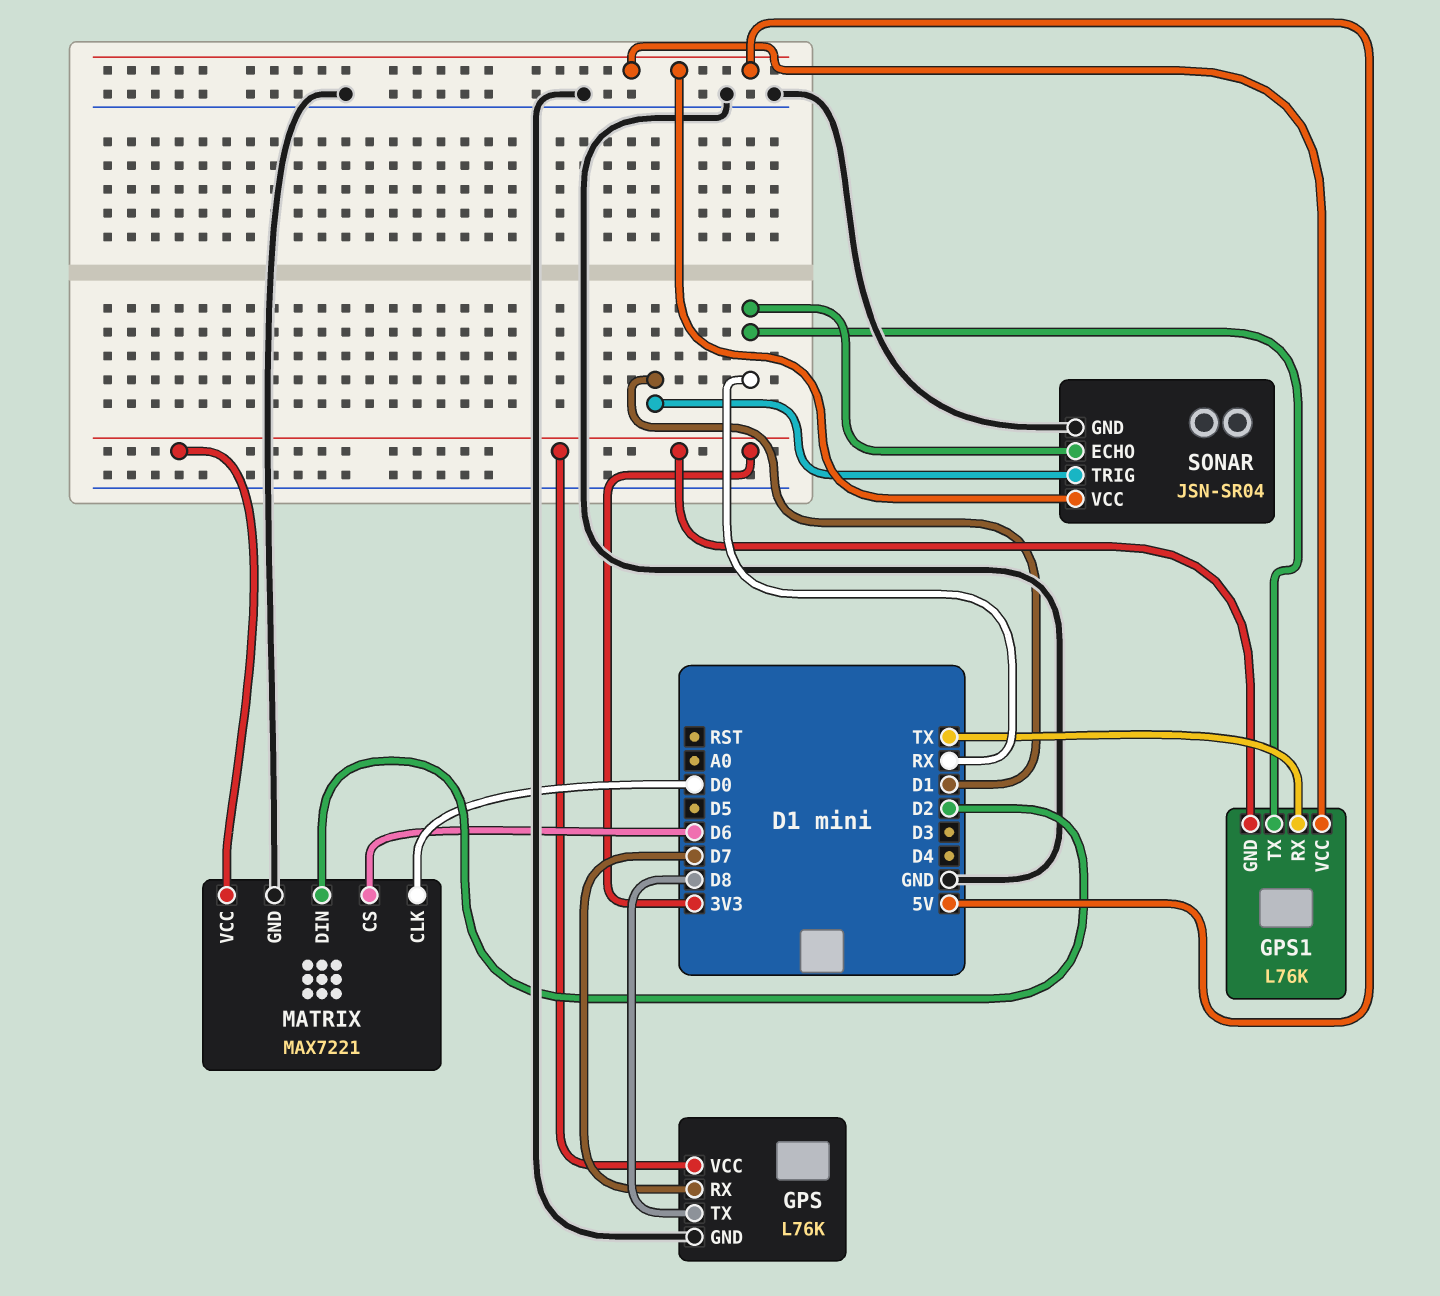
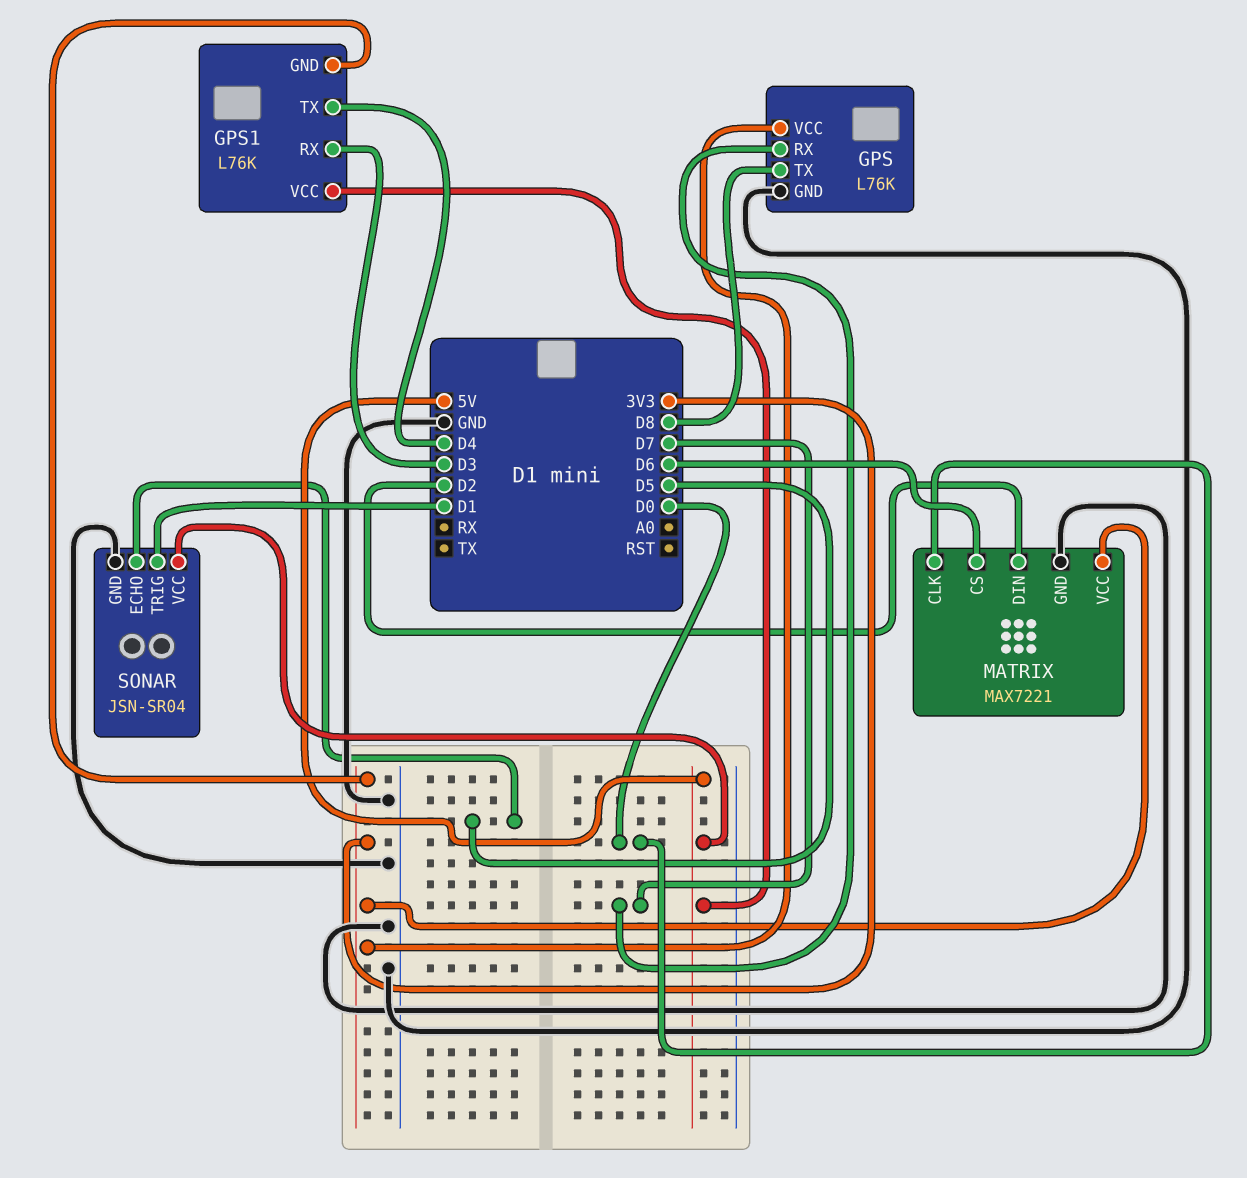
GPS1 pin RX: TX -> D3
GPS1 pin TX: RX -> D4
SONAR pin ECHO: RX -> D5

